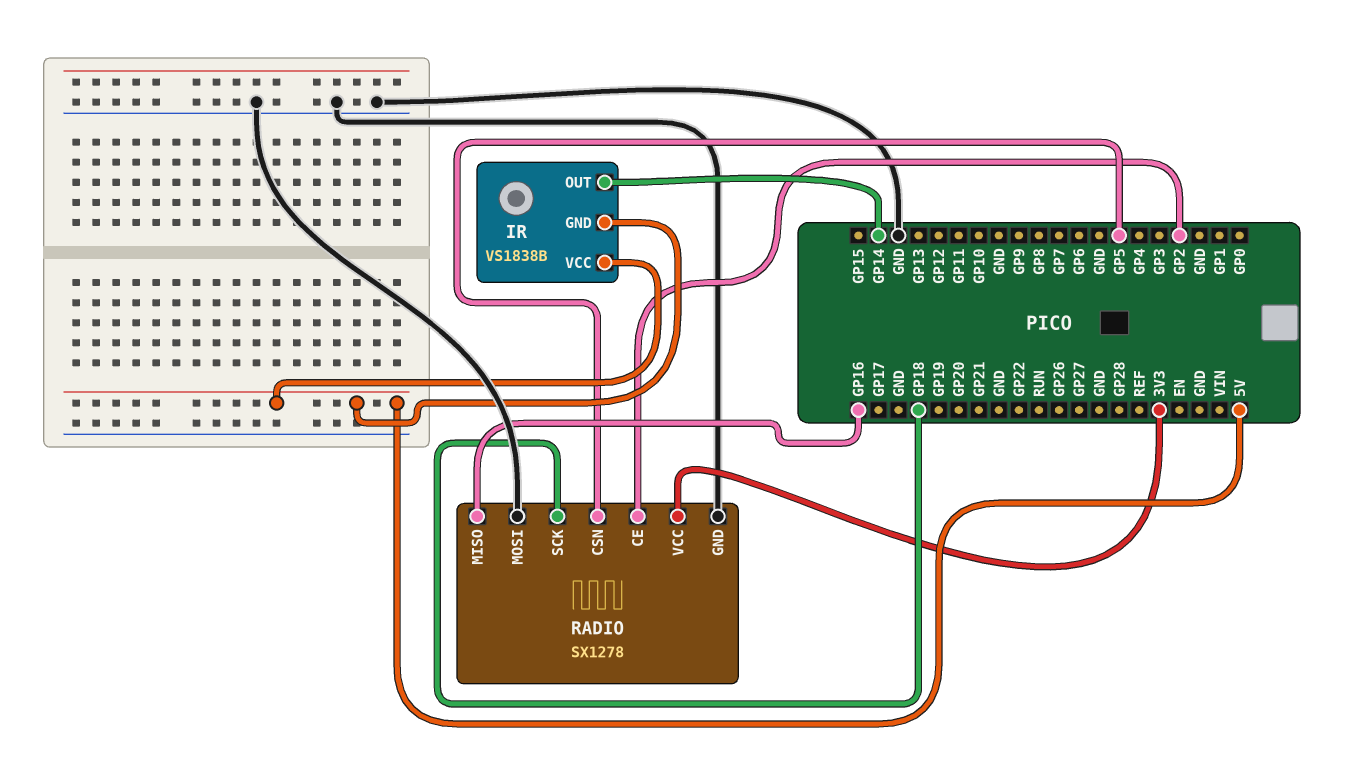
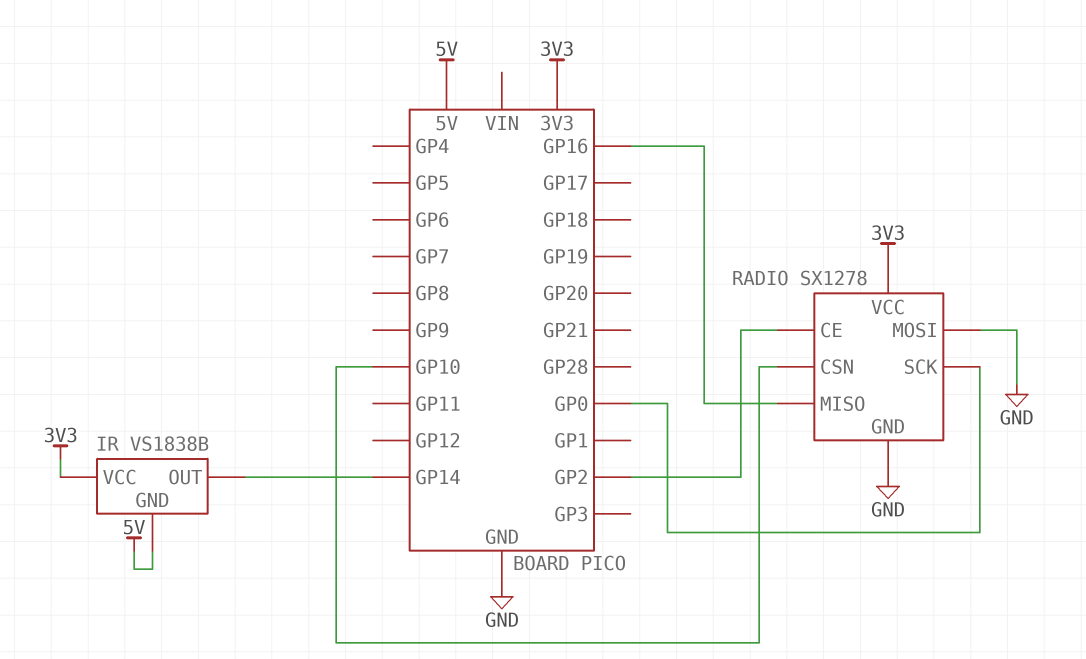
IR pin VCC: 5V -> 3V3
RADIO pin CSN: GP5 -> GP10
RADIO pin SCK: GP18 -> GP0

